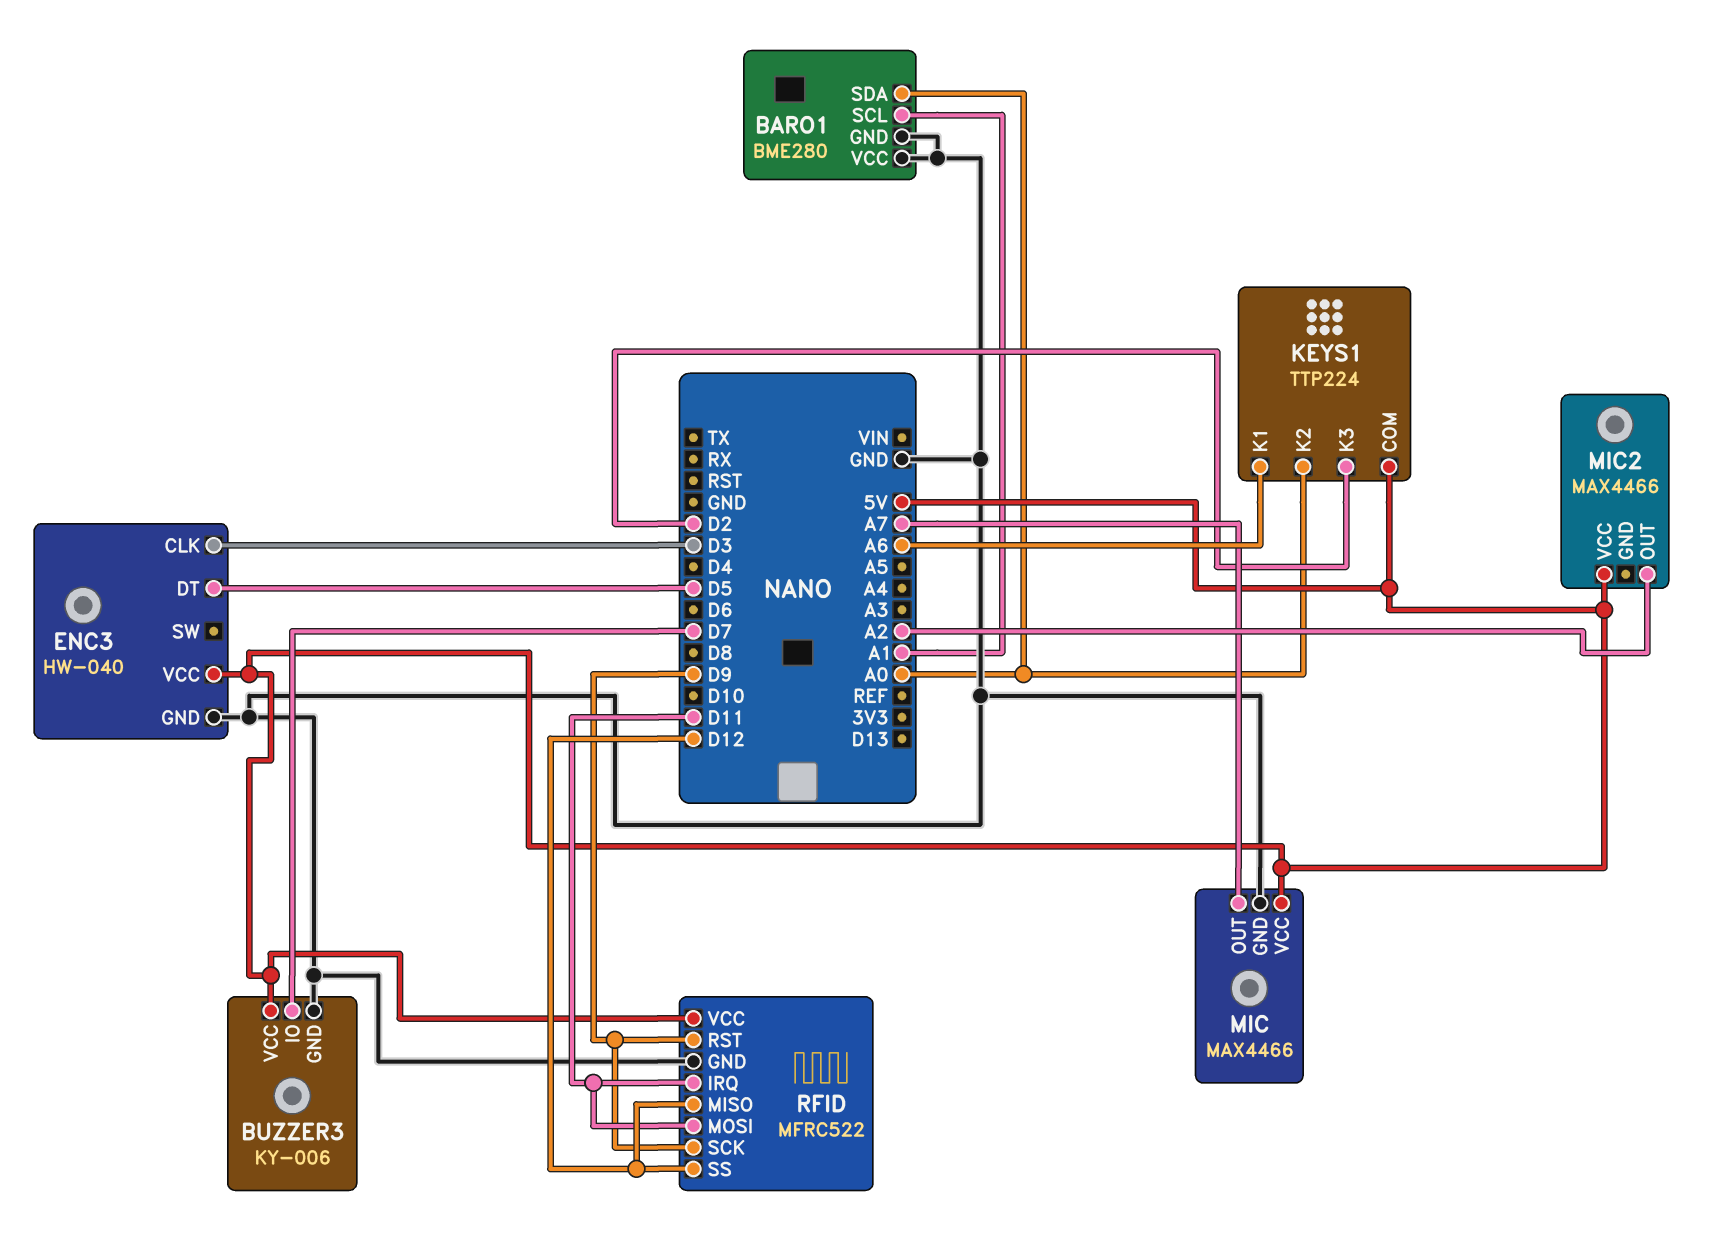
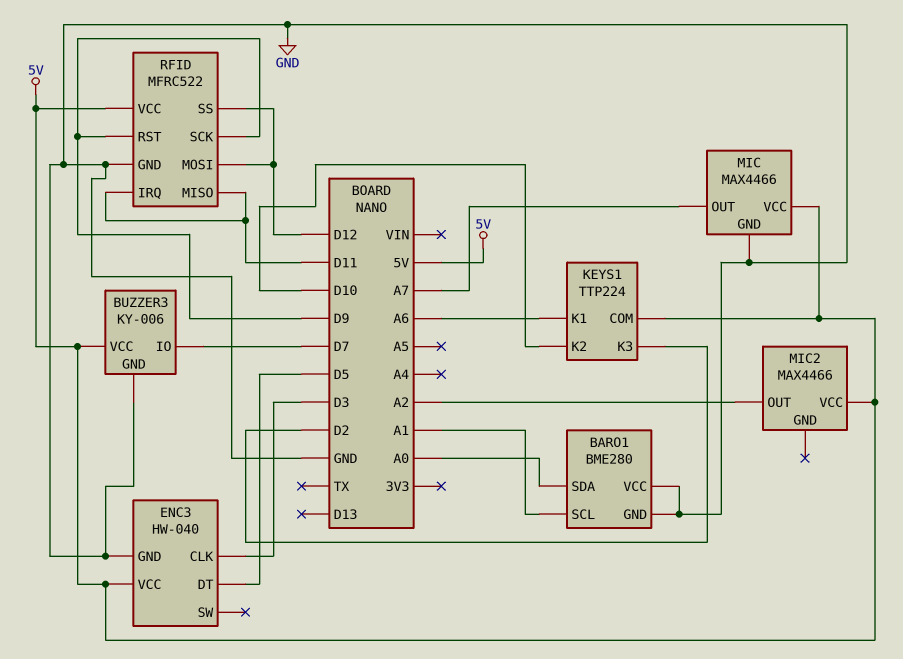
KEYS1 pin K2: A0 -> D10
RFID pin MISO: D12 -> D11
RFID pin MOSI: D11 -> D12

